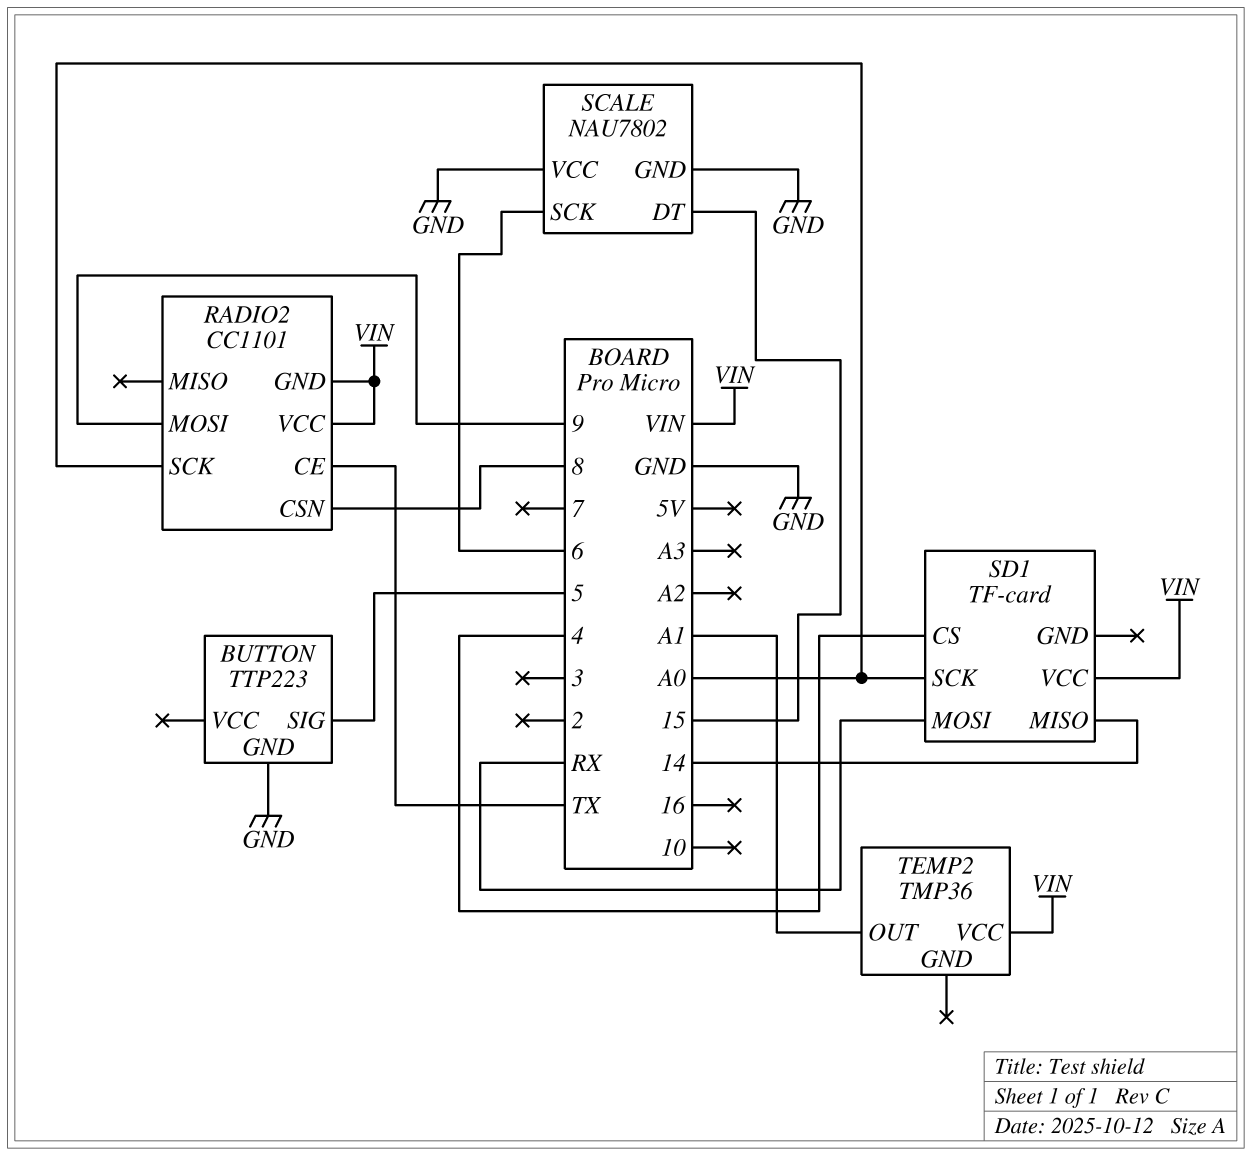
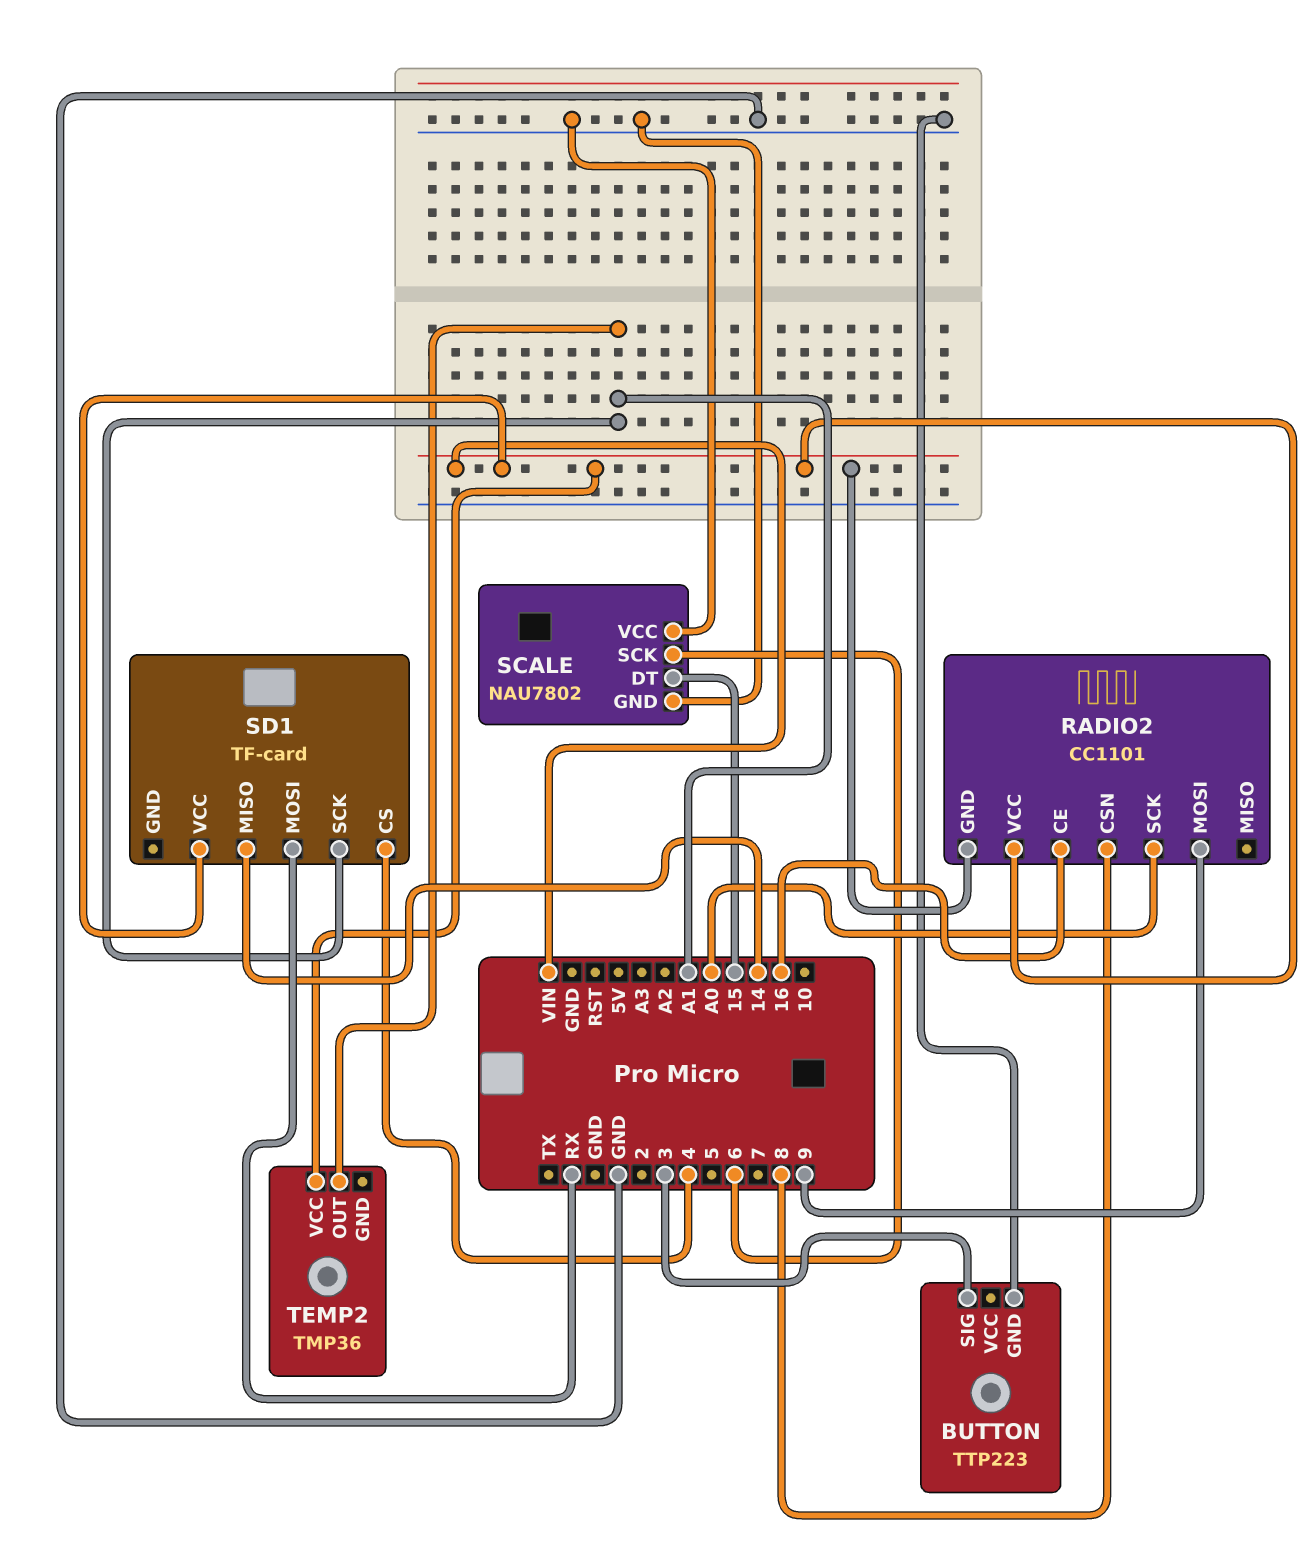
BUTTON pin SIG: 5 -> 3
RADIO2 pin CE: TX -> 16
SD1 pin SCK: A0 -> A1

